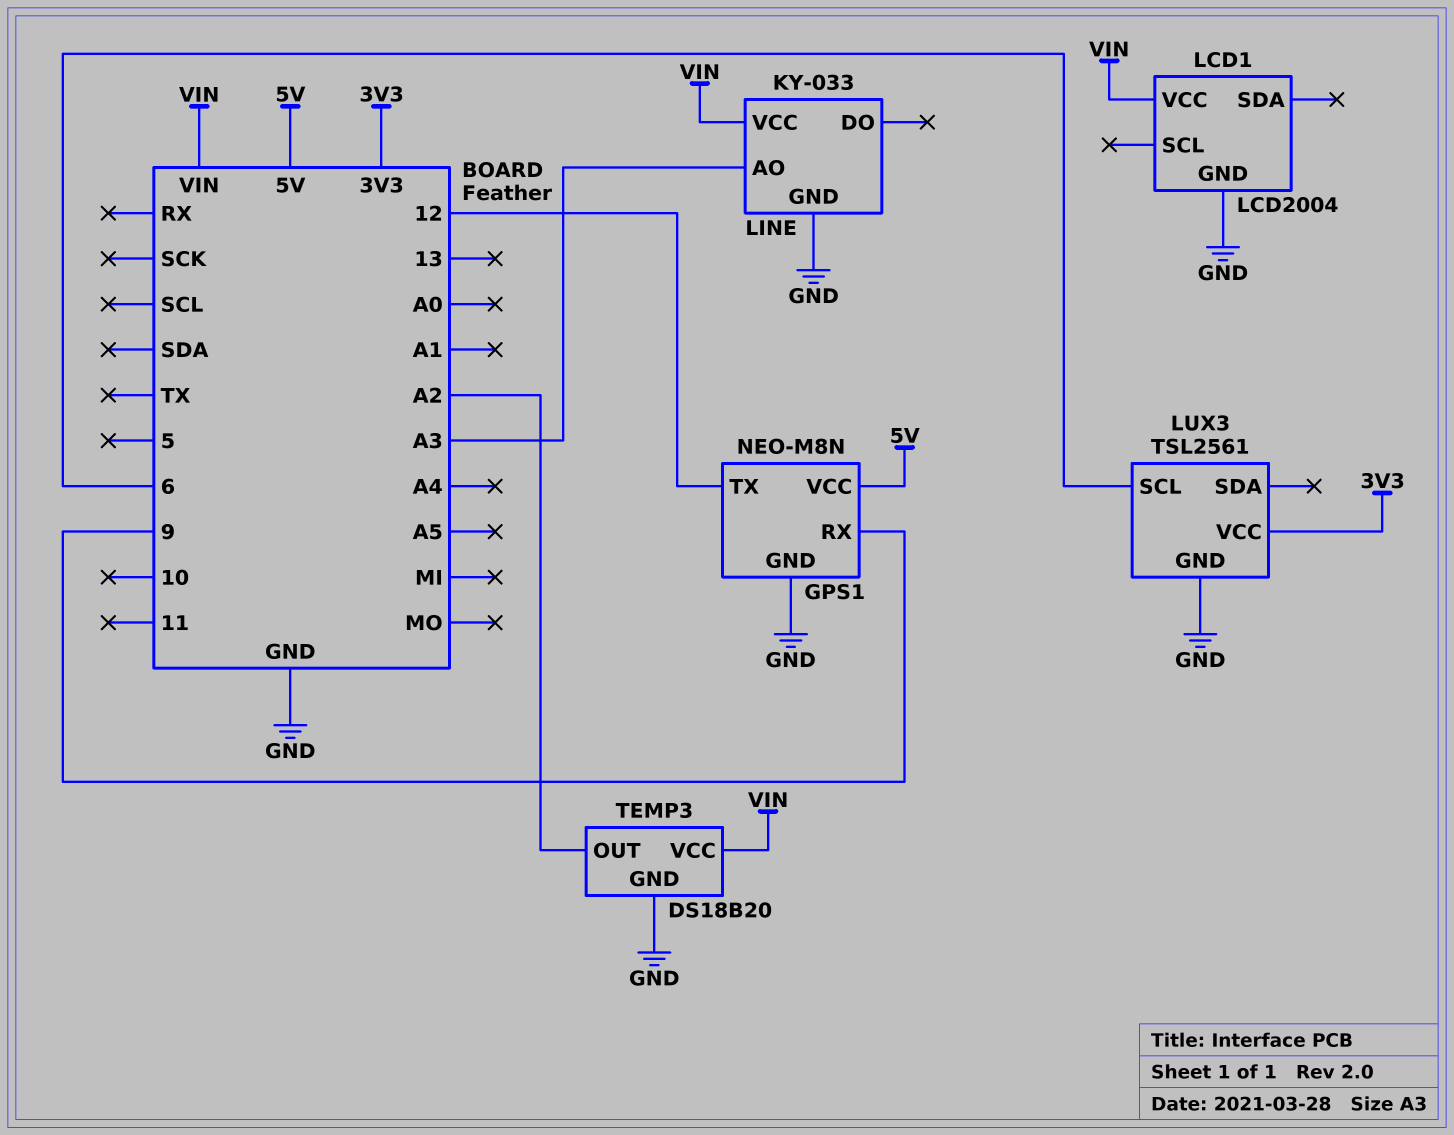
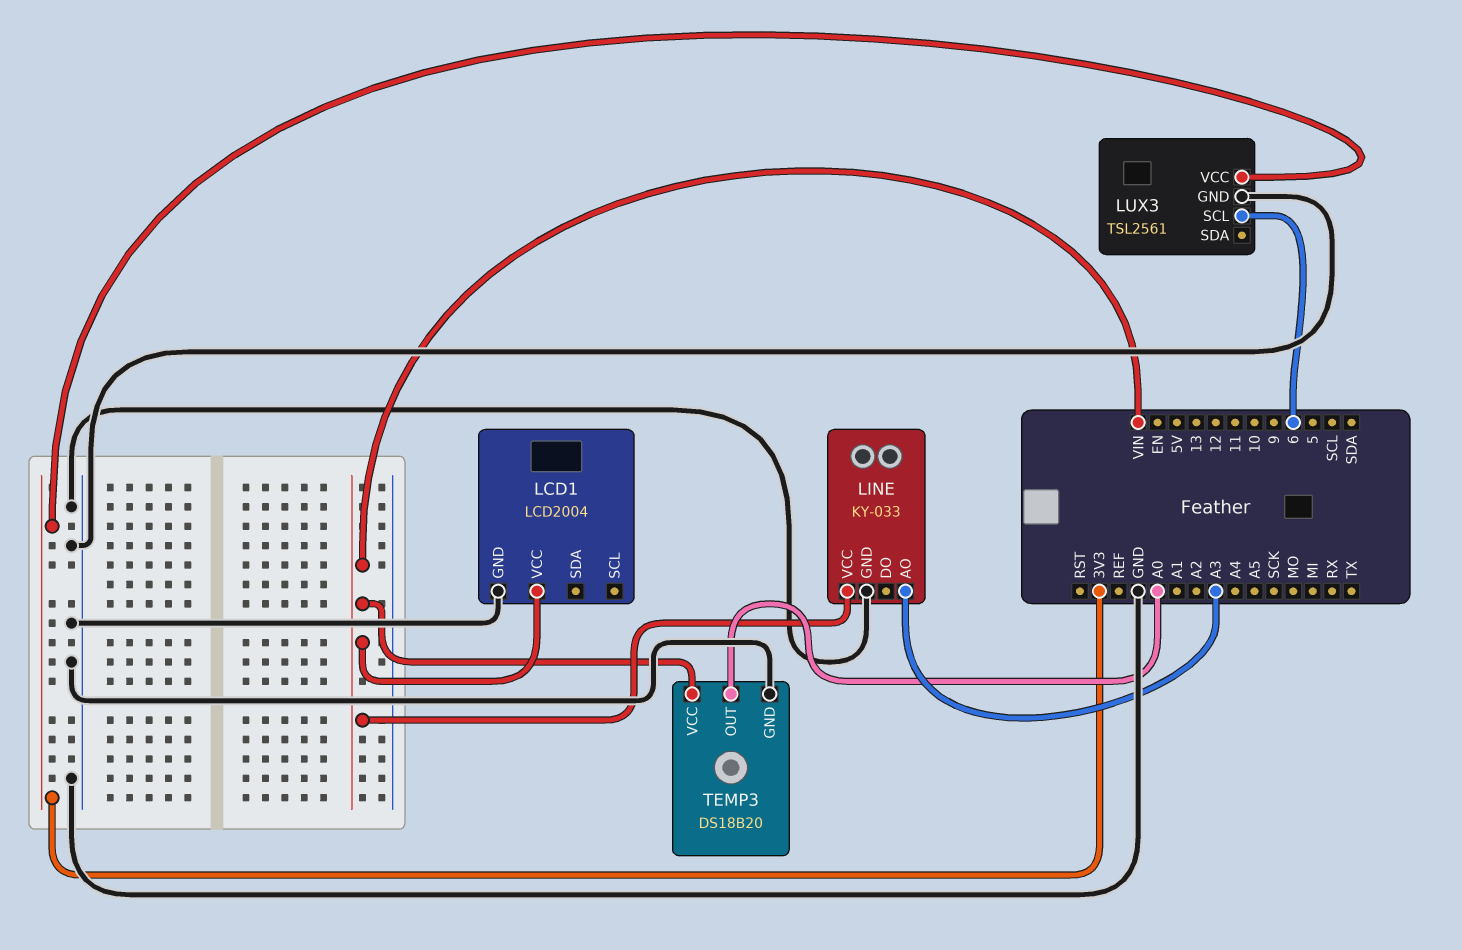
GPS1: NEO-M8N -> none
GPS1 pin GND: GND -> none
GPS1 pin RX: 9 -> none
GPS1 pin TX: 12 -> none
GPS1 pin VCC: 5V -> none
TEMP3 pin OUT: A2 -> A0

